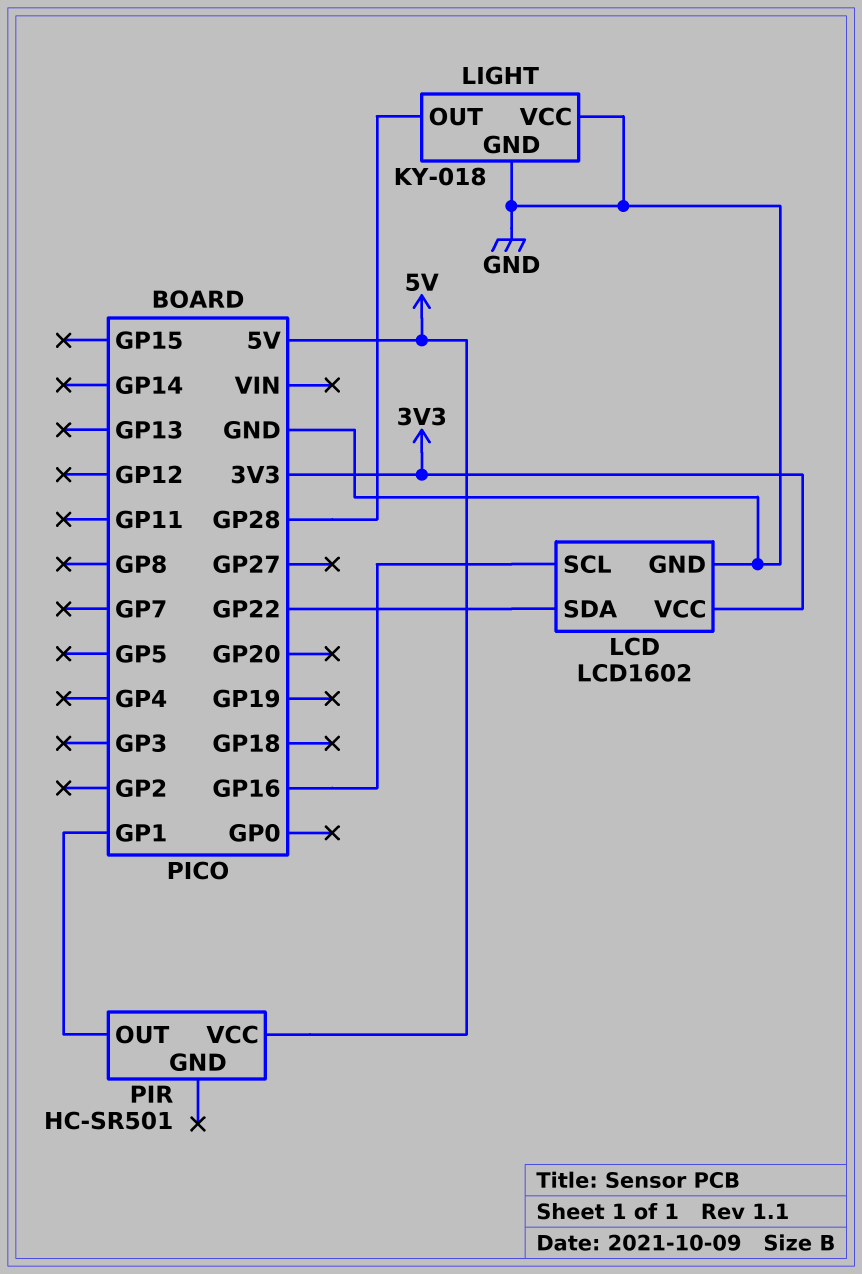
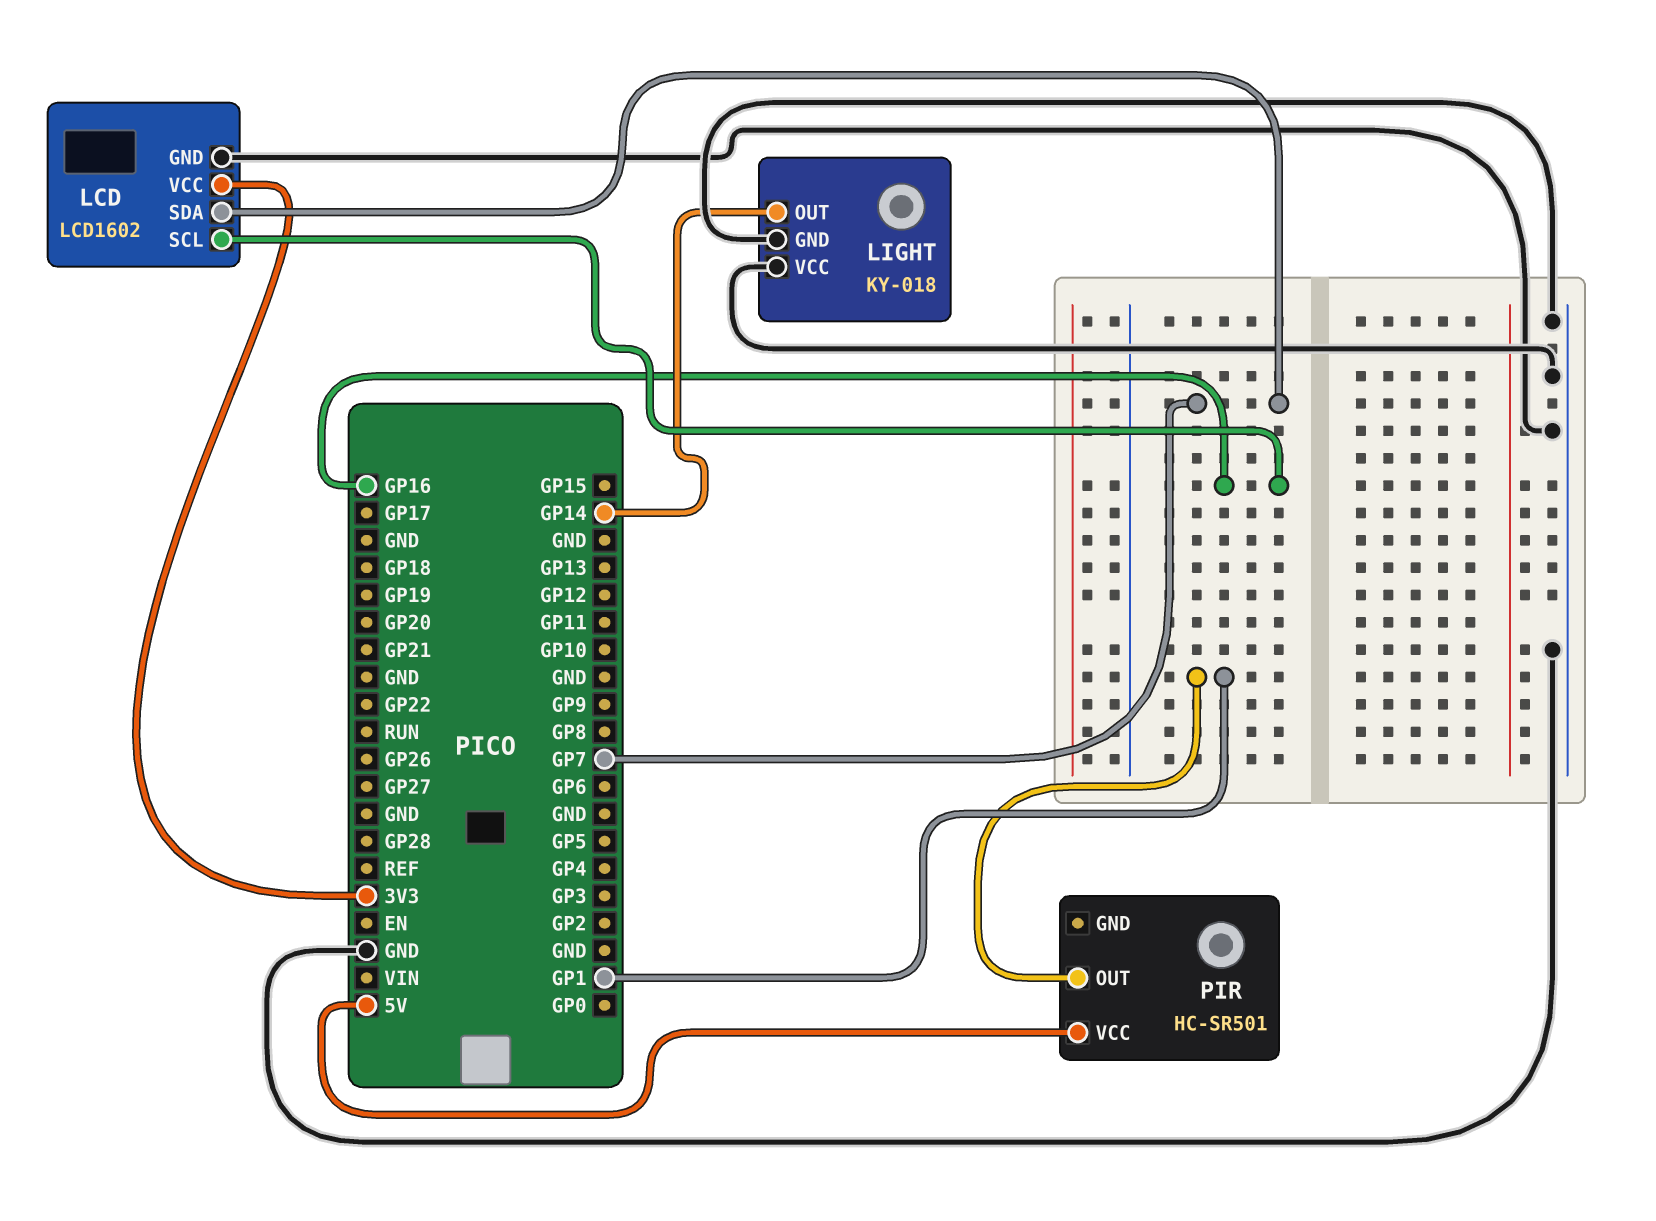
LCD pin SDA: GP22 -> GP7
LIGHT pin OUT: GP28 -> GP14

